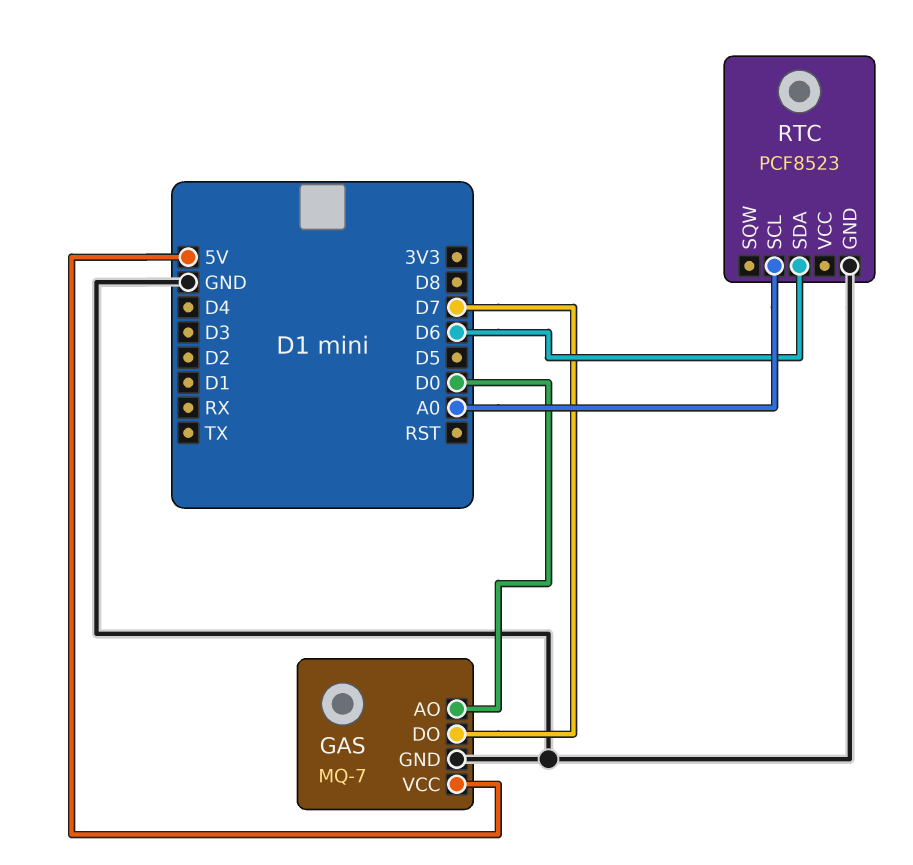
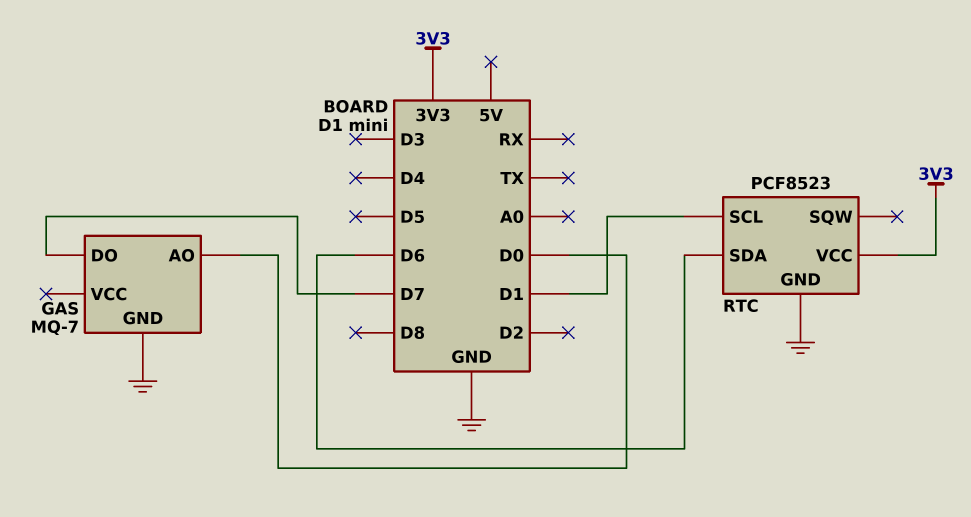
GAS pin VCC: 5V -> none
RTC pin SCL: A0 -> D1
RTC pin VCC: none -> 3V3

